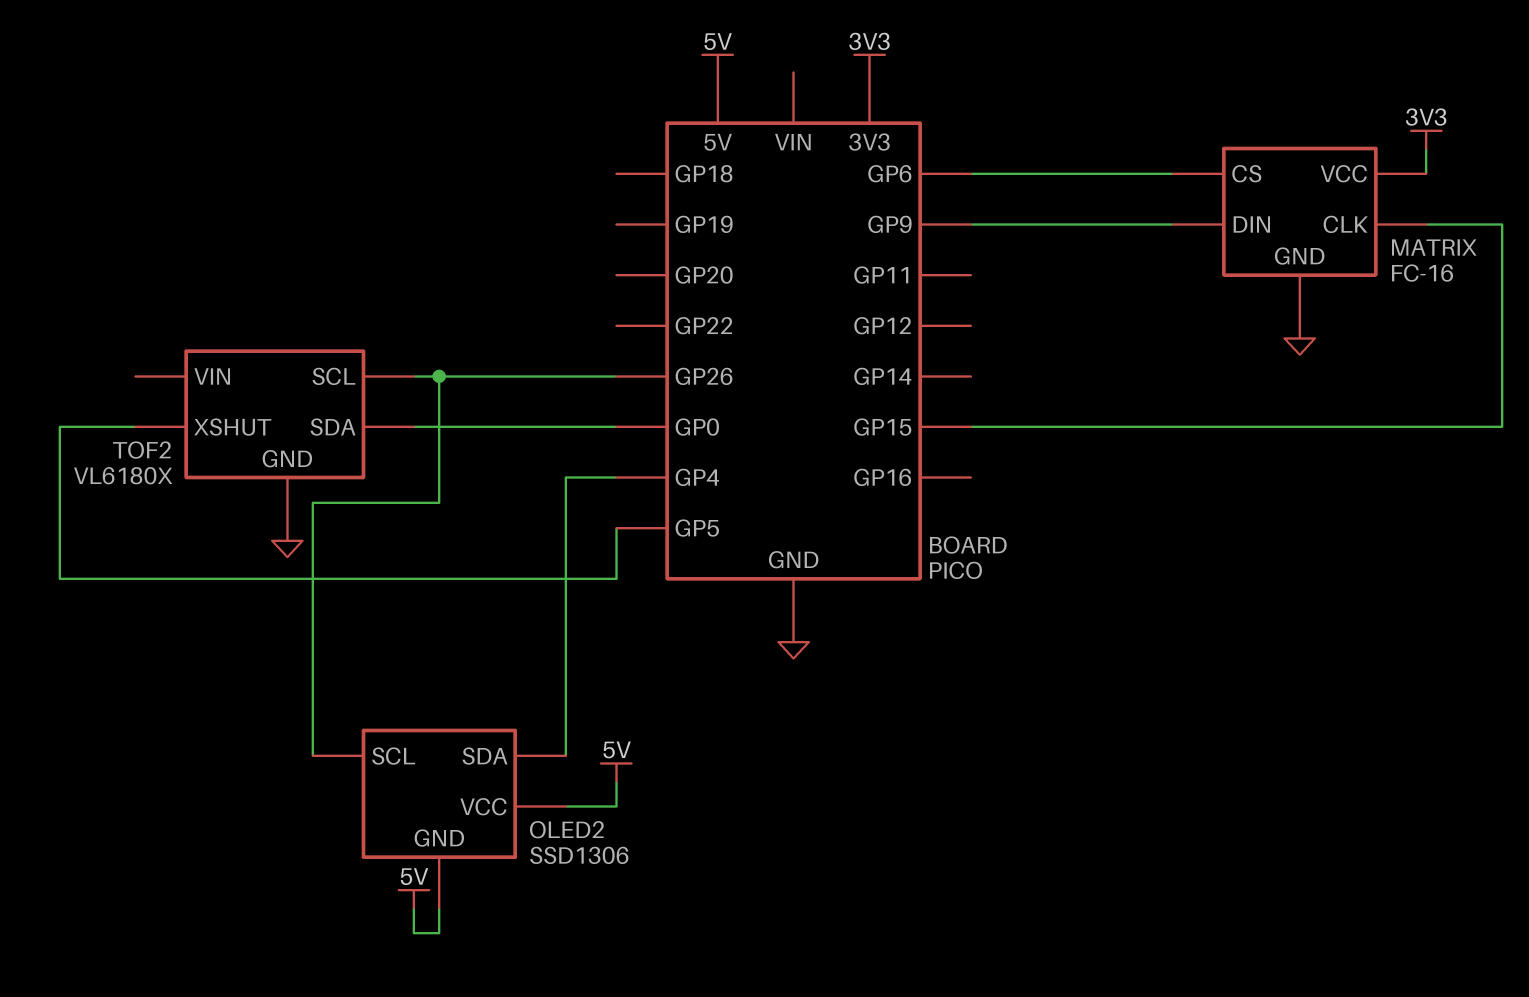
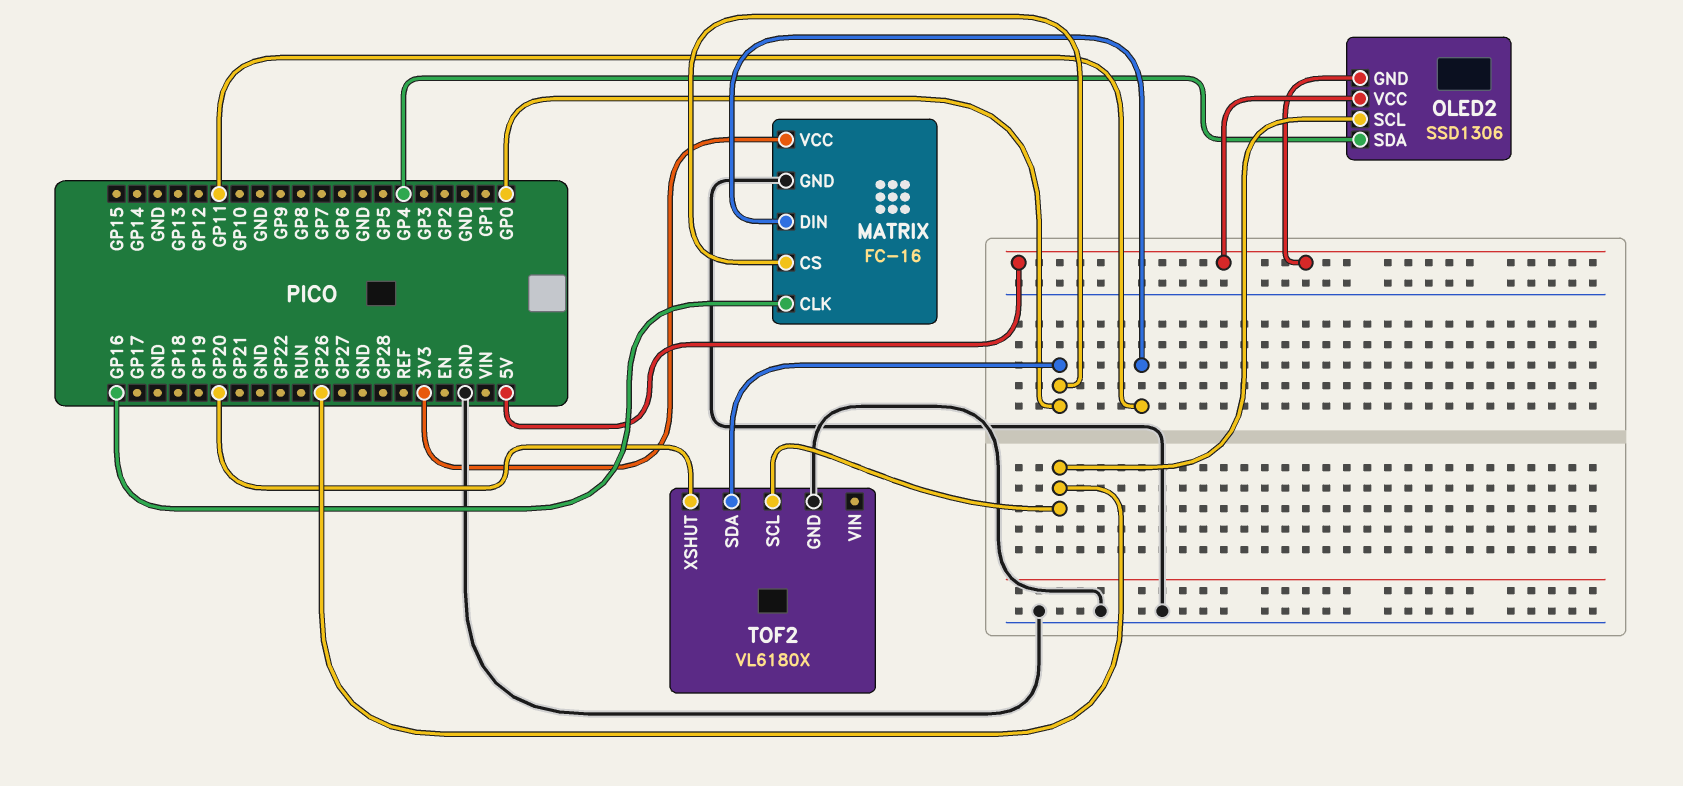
MATRIX pin CLK: GP15 -> GP16
MATRIX pin CS: GP6 -> GP0
MATRIX pin DIN: GP9 -> GP11
TOF2 pin XSHUT: GP5 -> GP20

